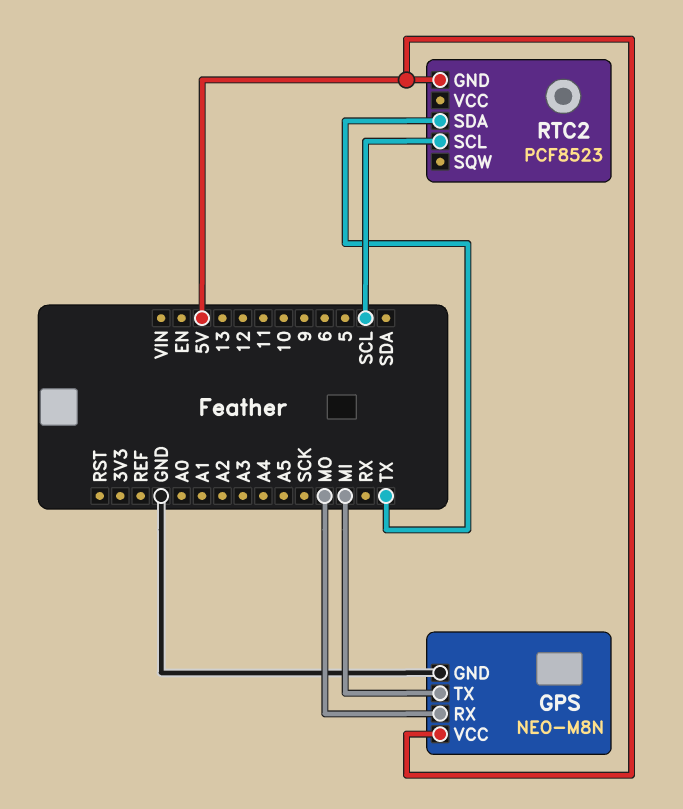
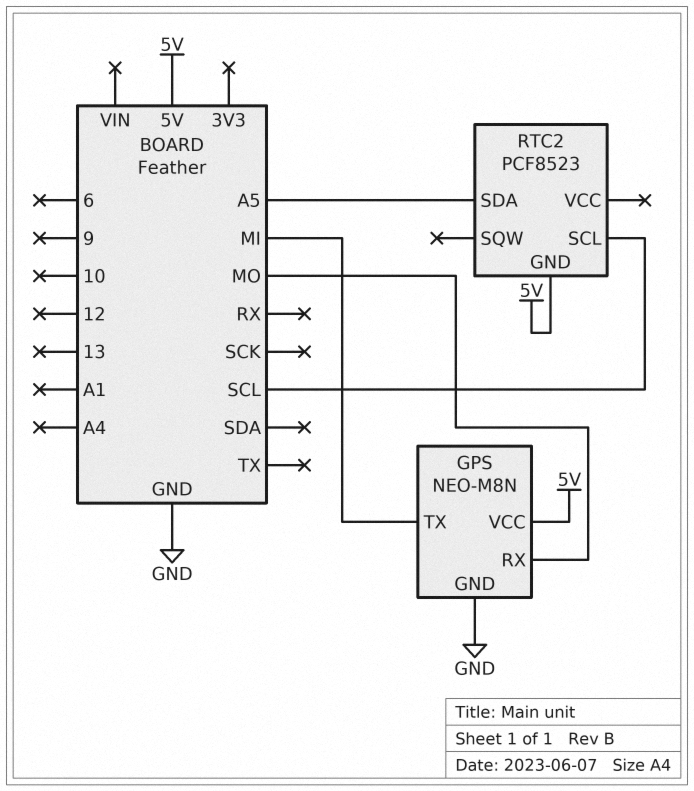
RTC2 pin SDA: TX -> A5

